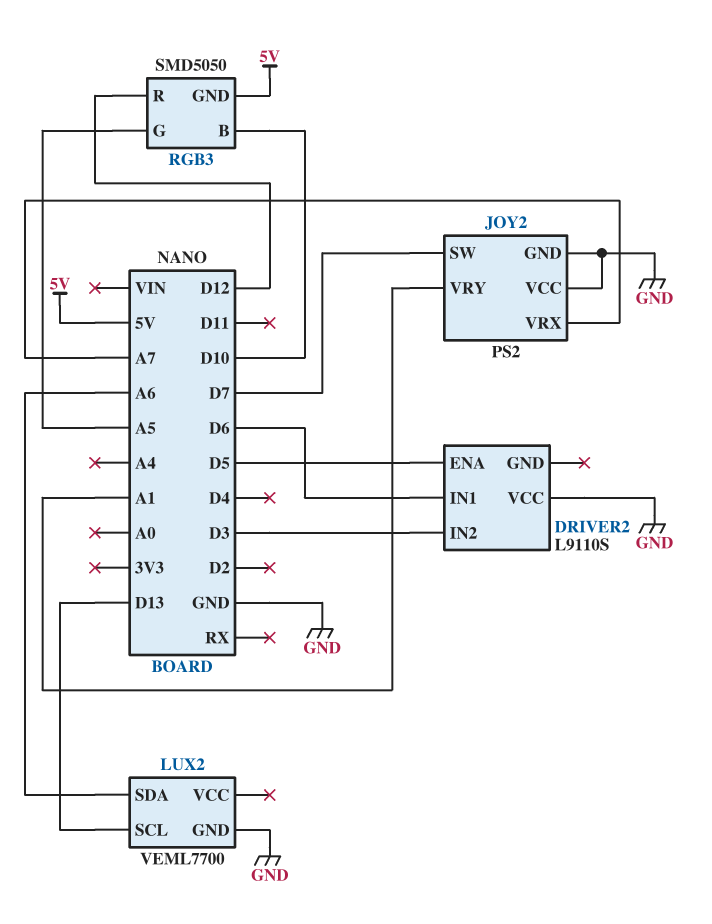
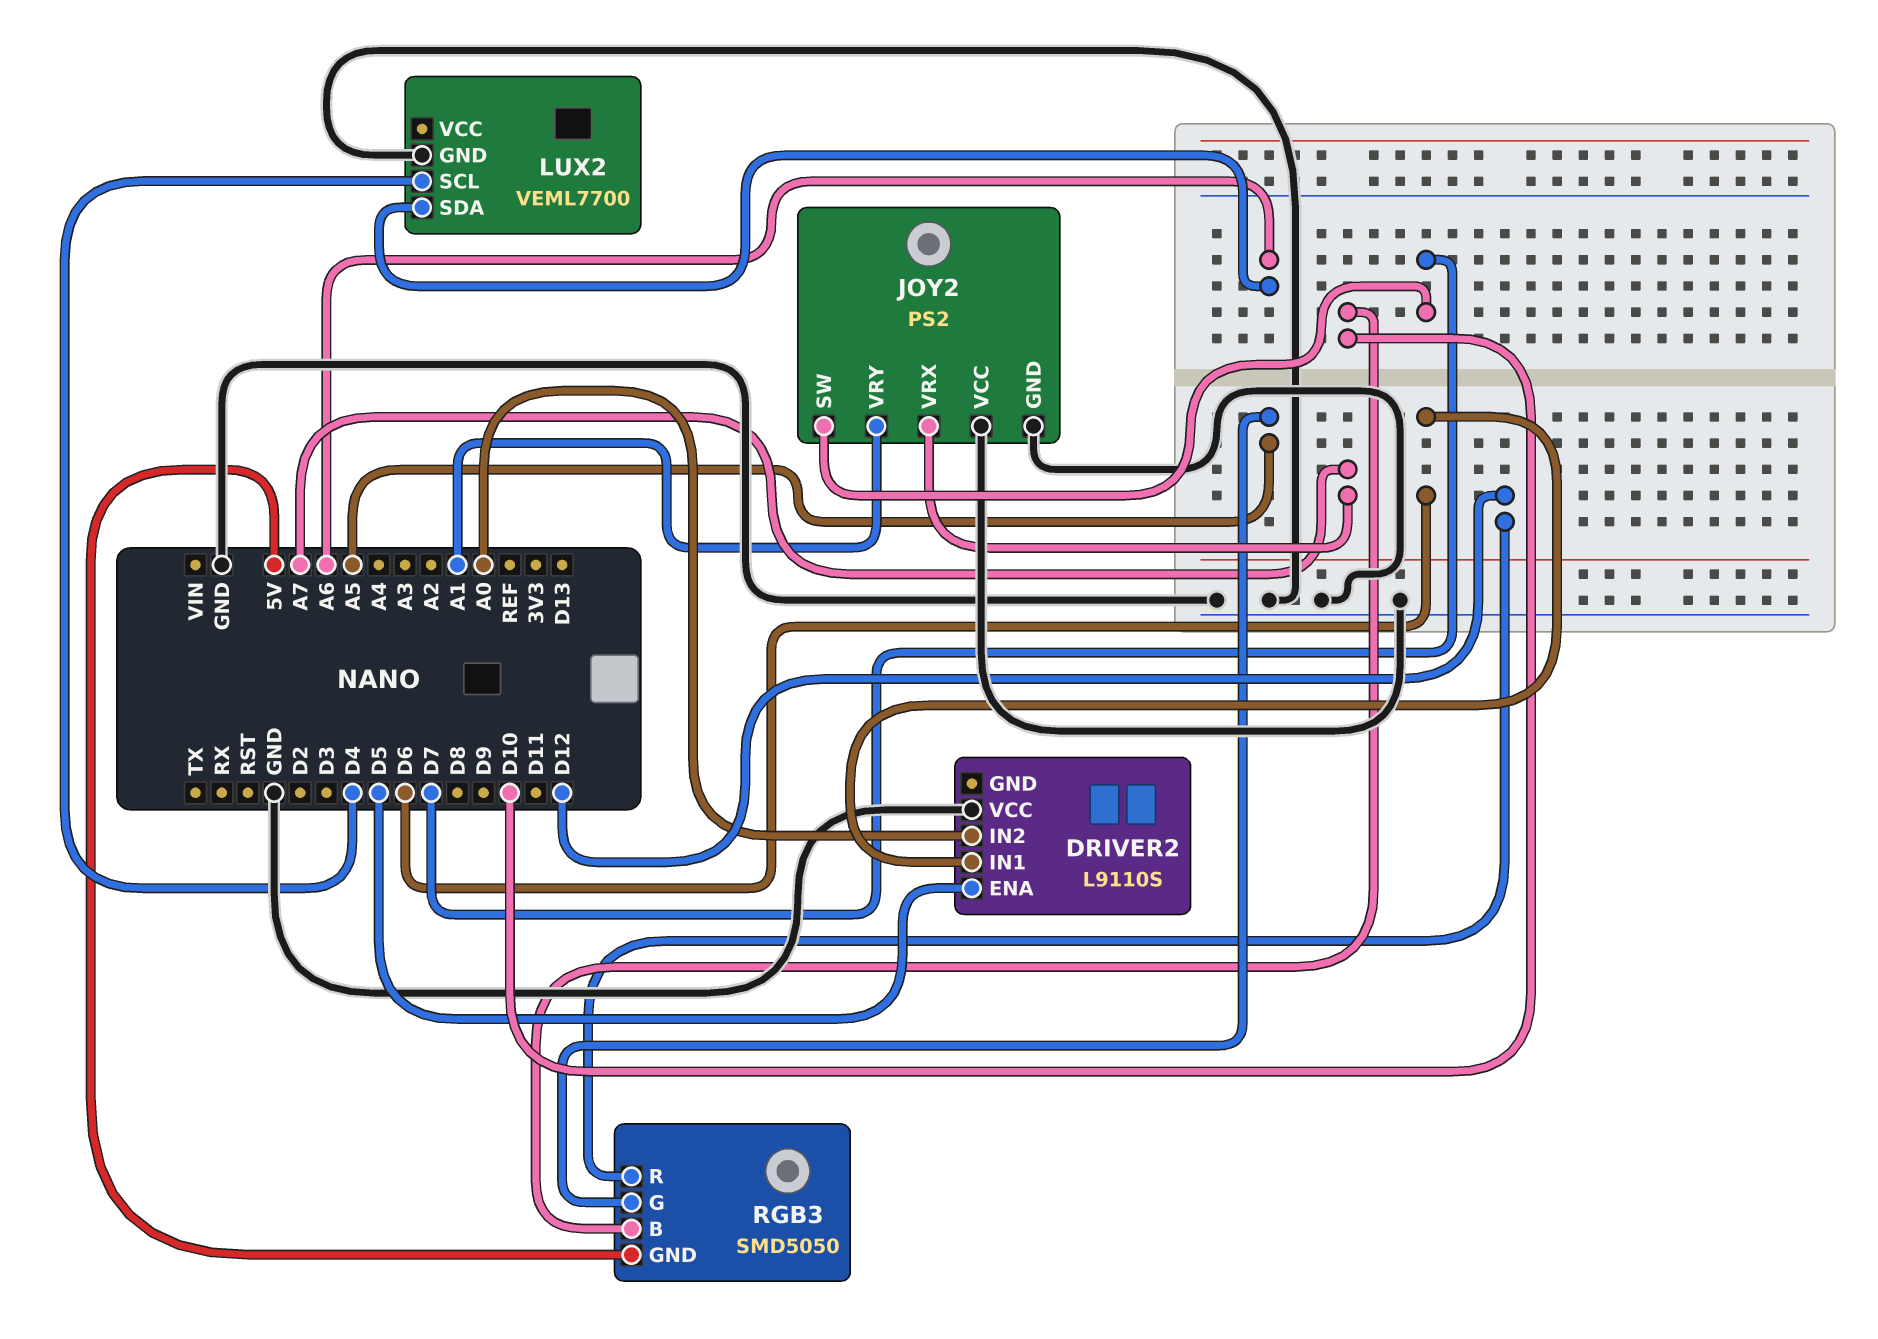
DRIVER2 pin IN2: D3 -> A0
LUX2 pin SCL: D13 -> D4

